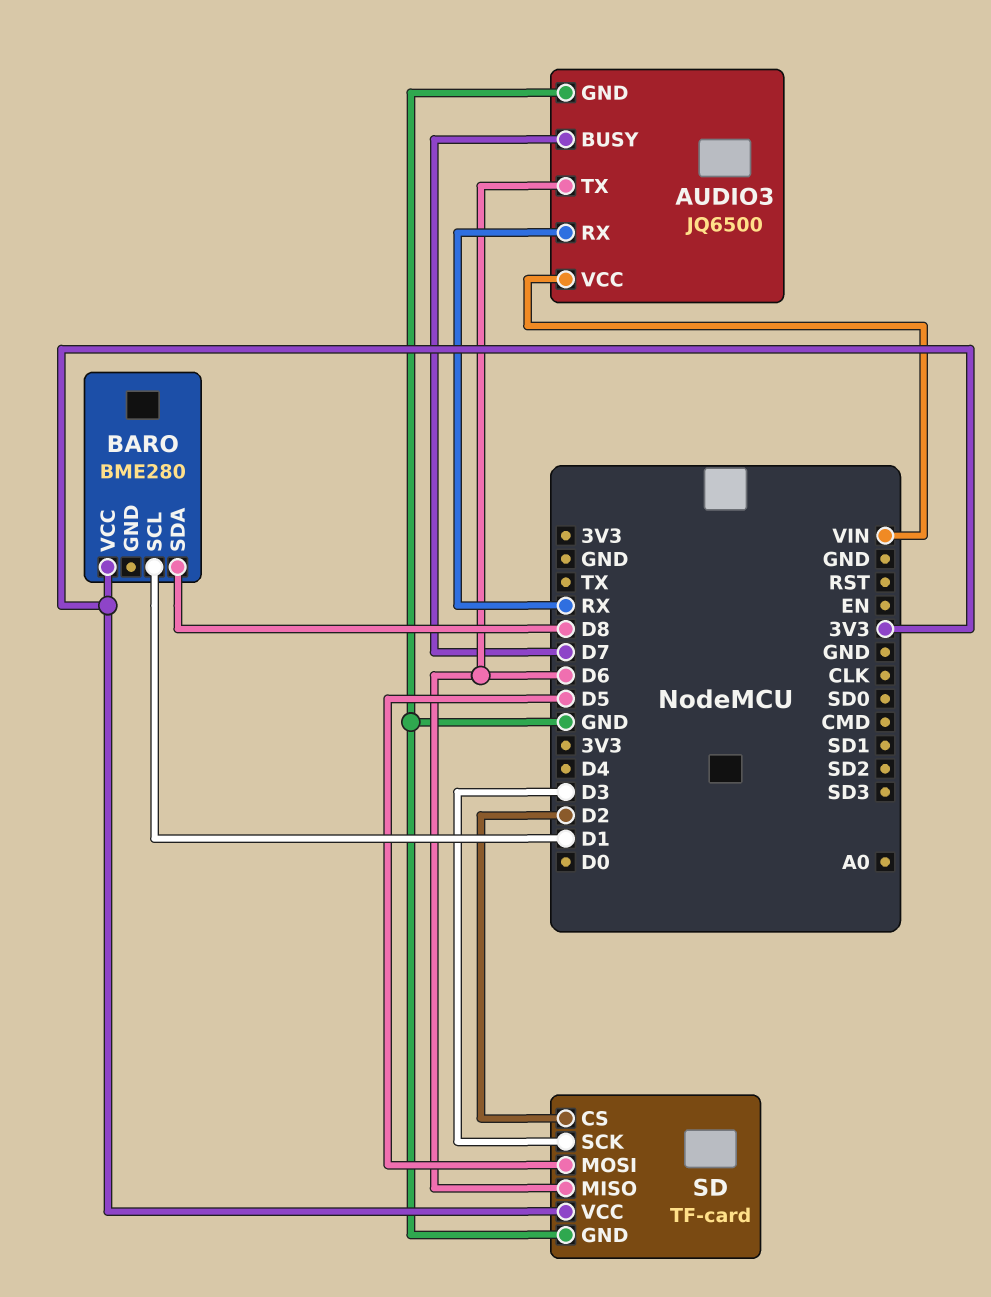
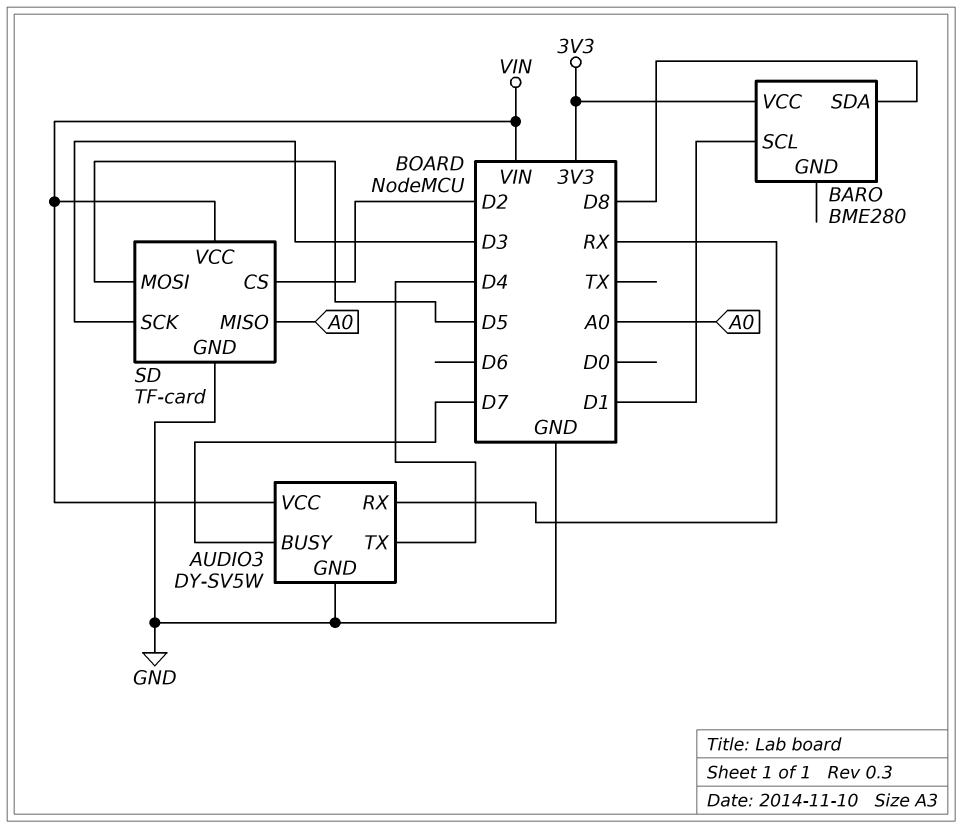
AUDIO3: JQ6500 -> DY-SV5W
AUDIO3 pin TX: D6 -> D4
SD pin MISO: D6 -> A0
SD pin VCC: 3V3 -> VIN

